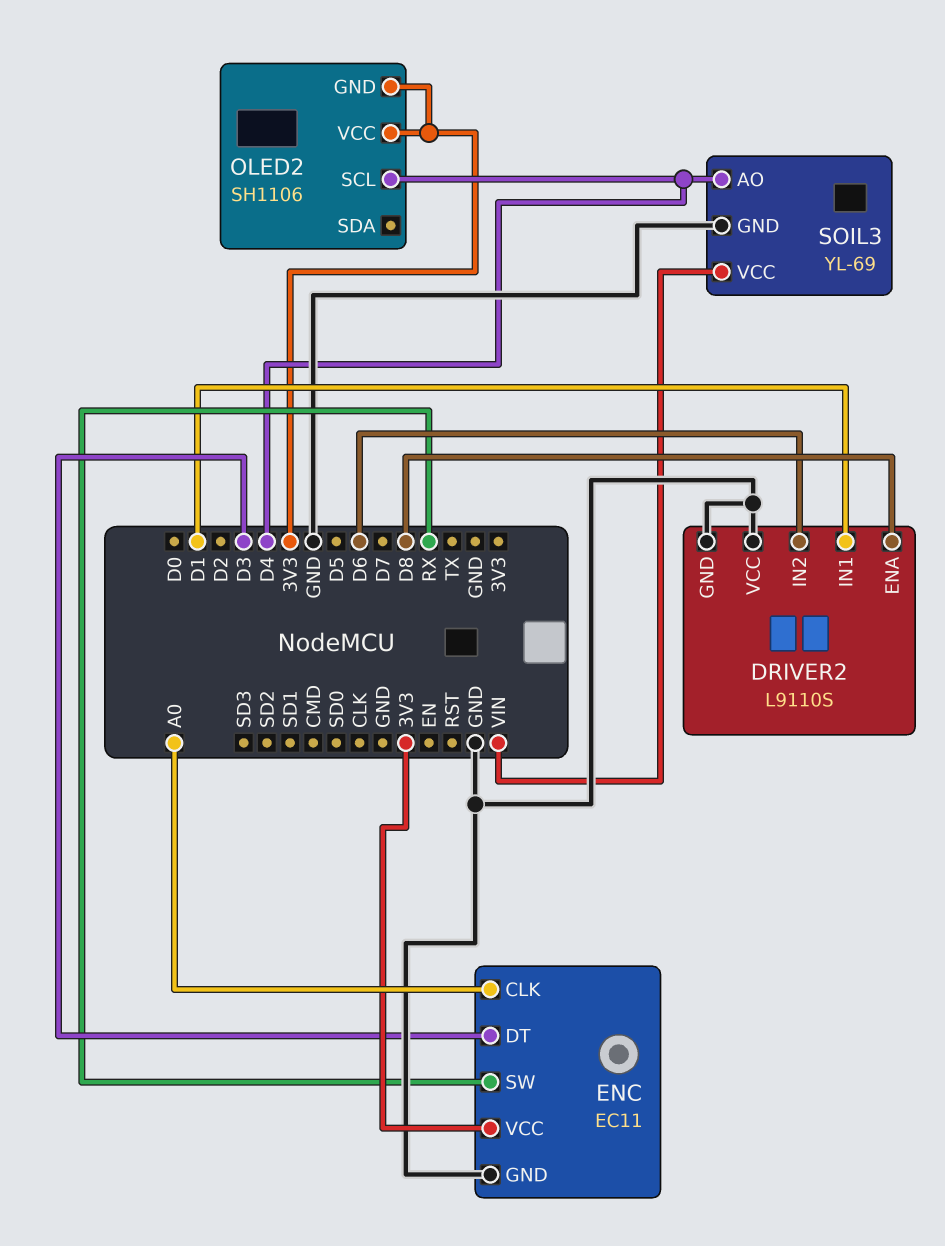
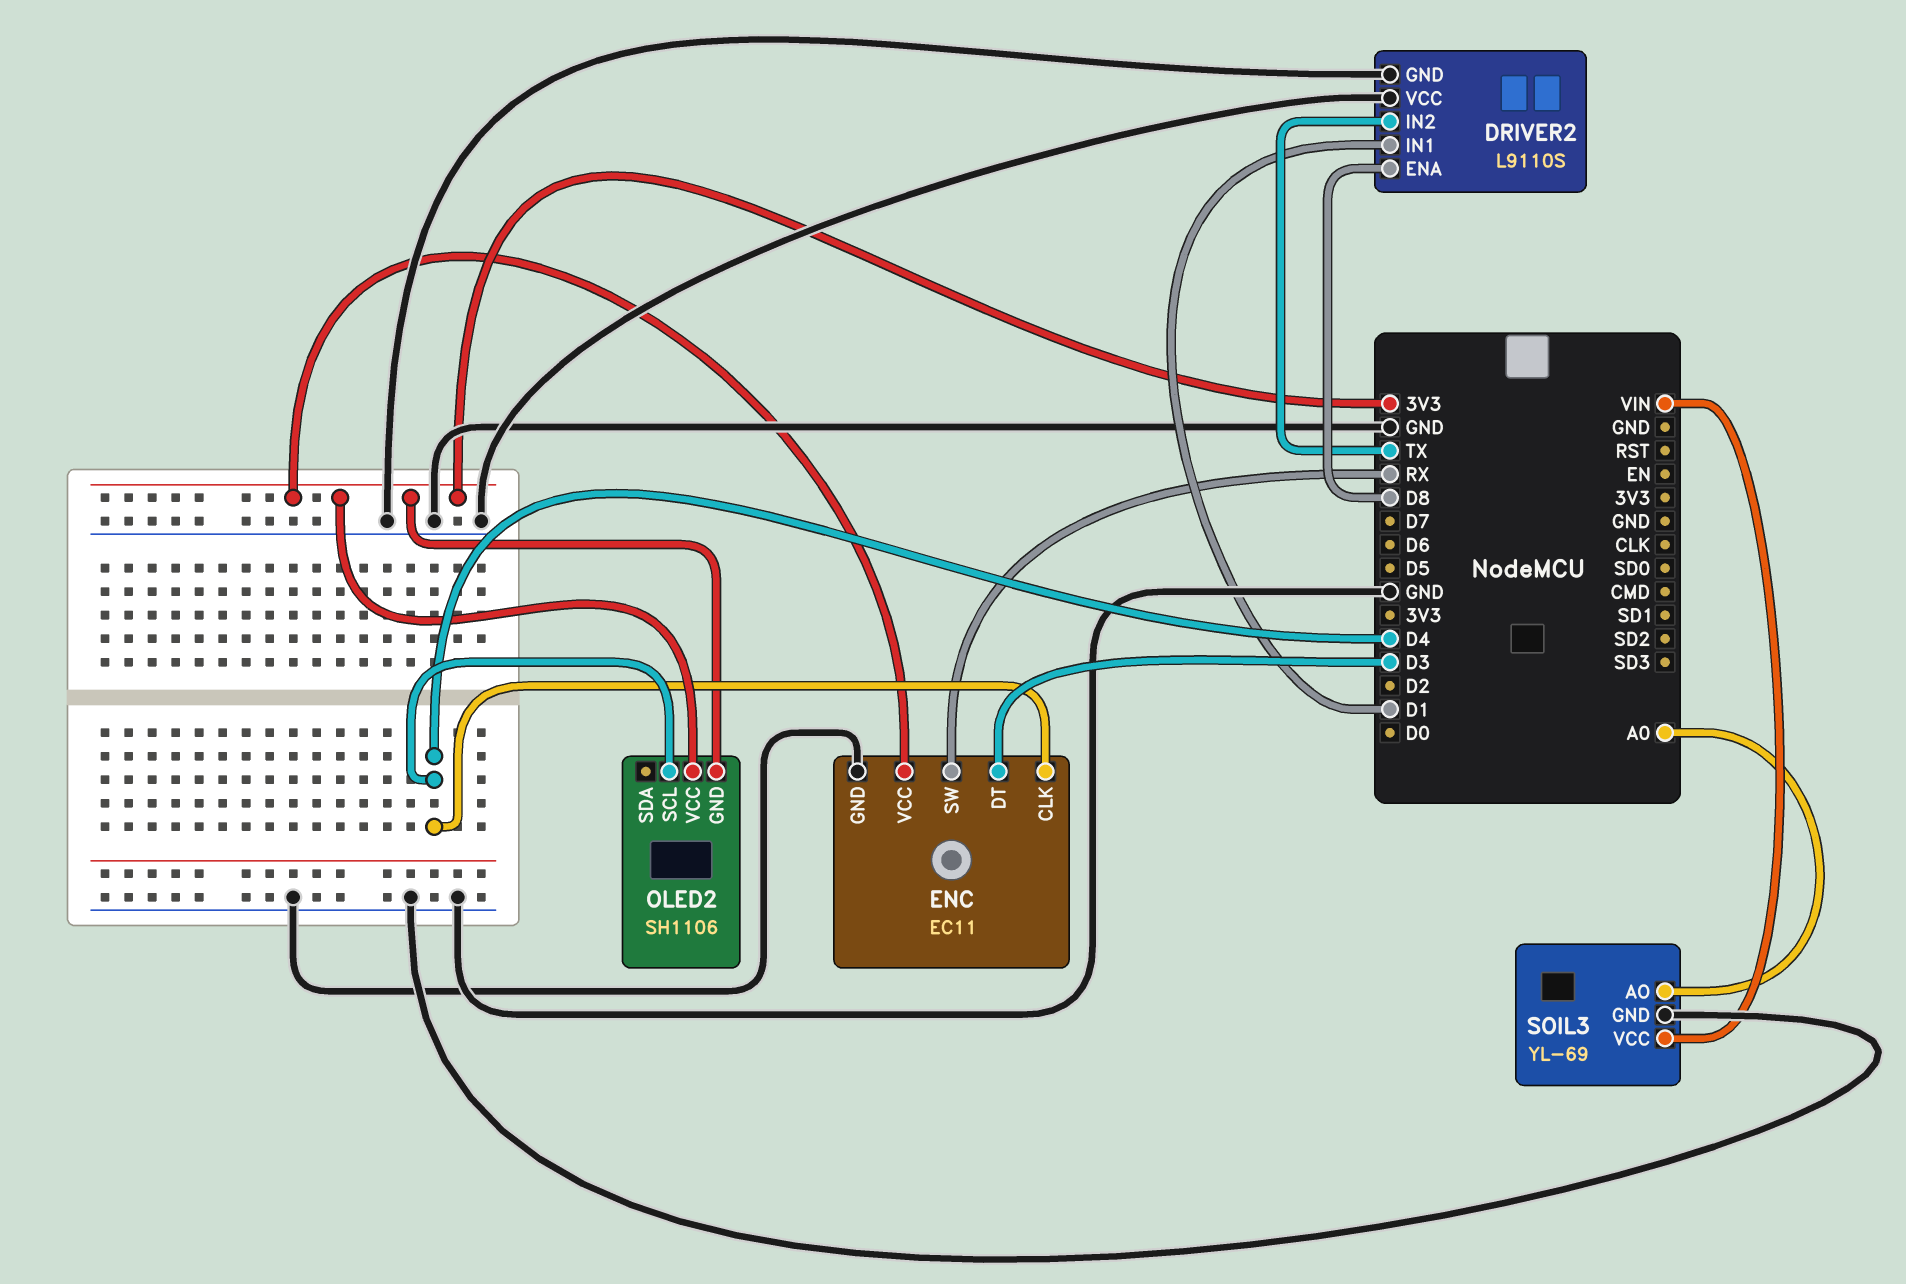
DRIVER2 pin IN2: D6 -> TX
ENC pin CLK: A0 -> D4
SOIL3 pin AO: D4 -> A0

